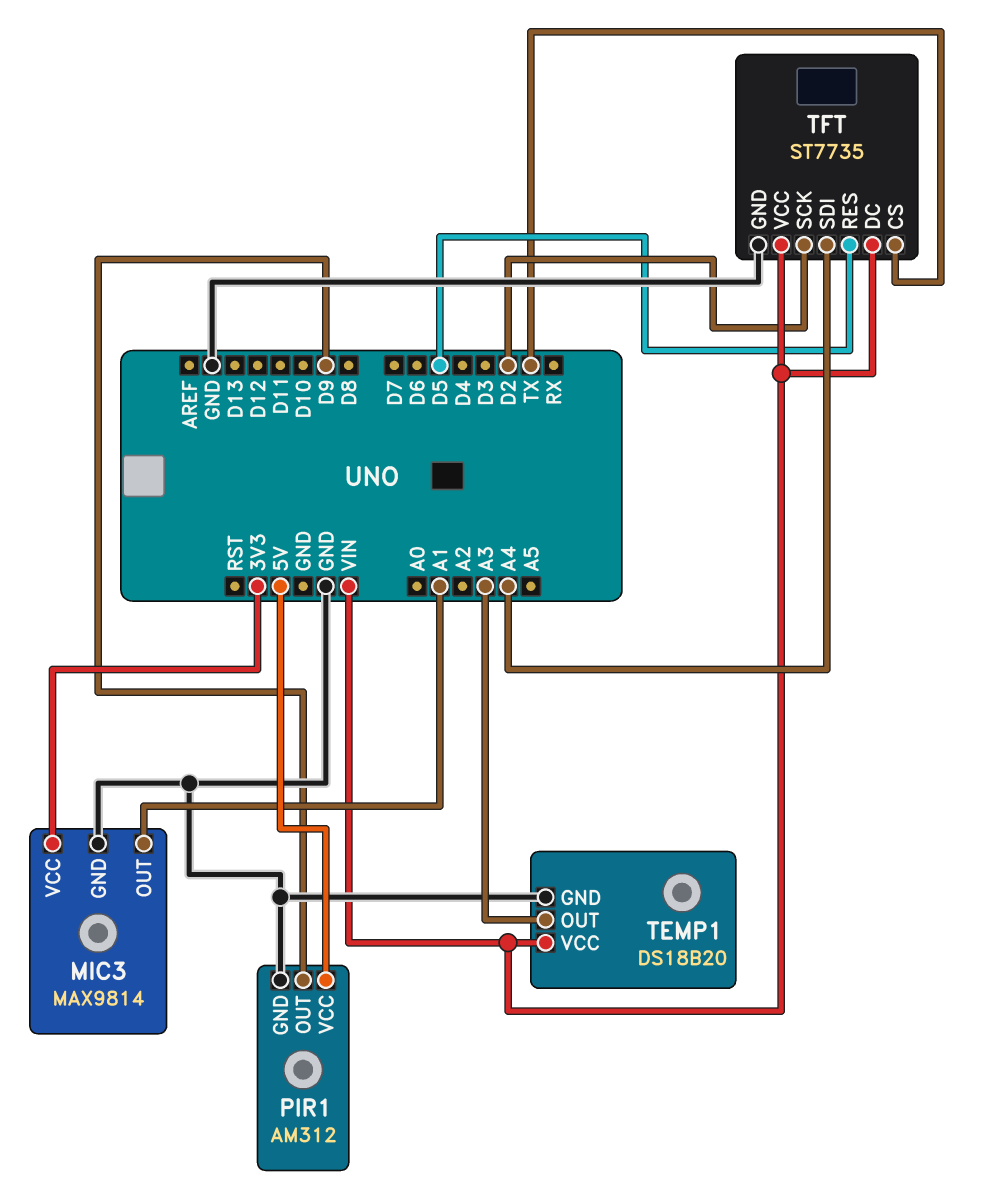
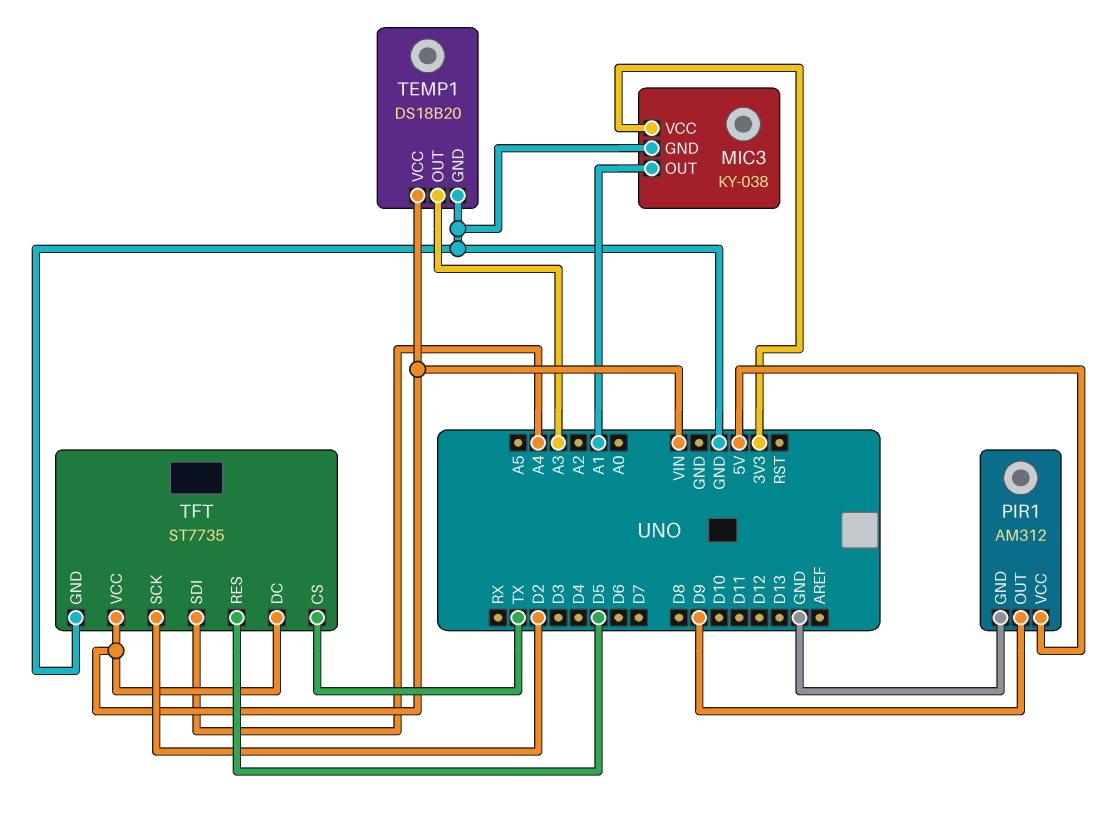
MIC3: MAX9814 -> KY-038

